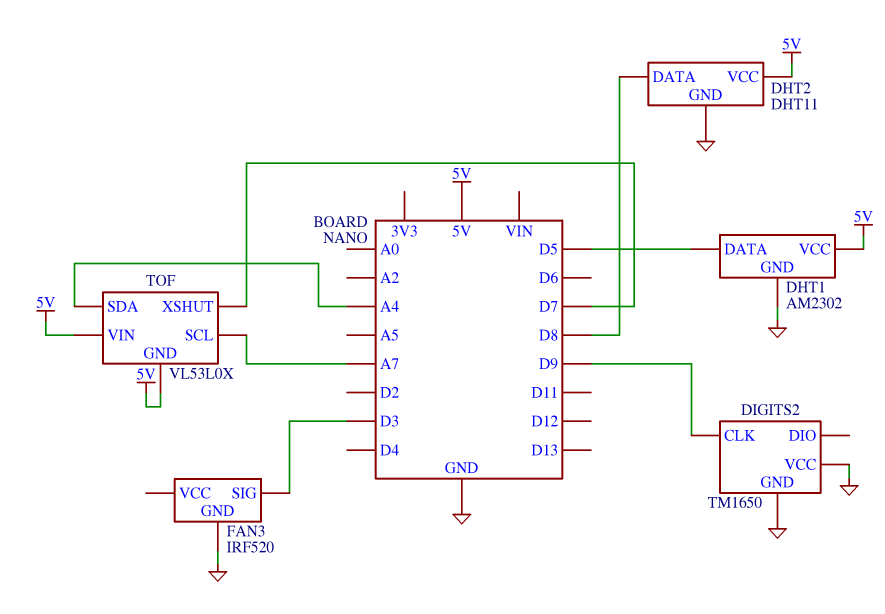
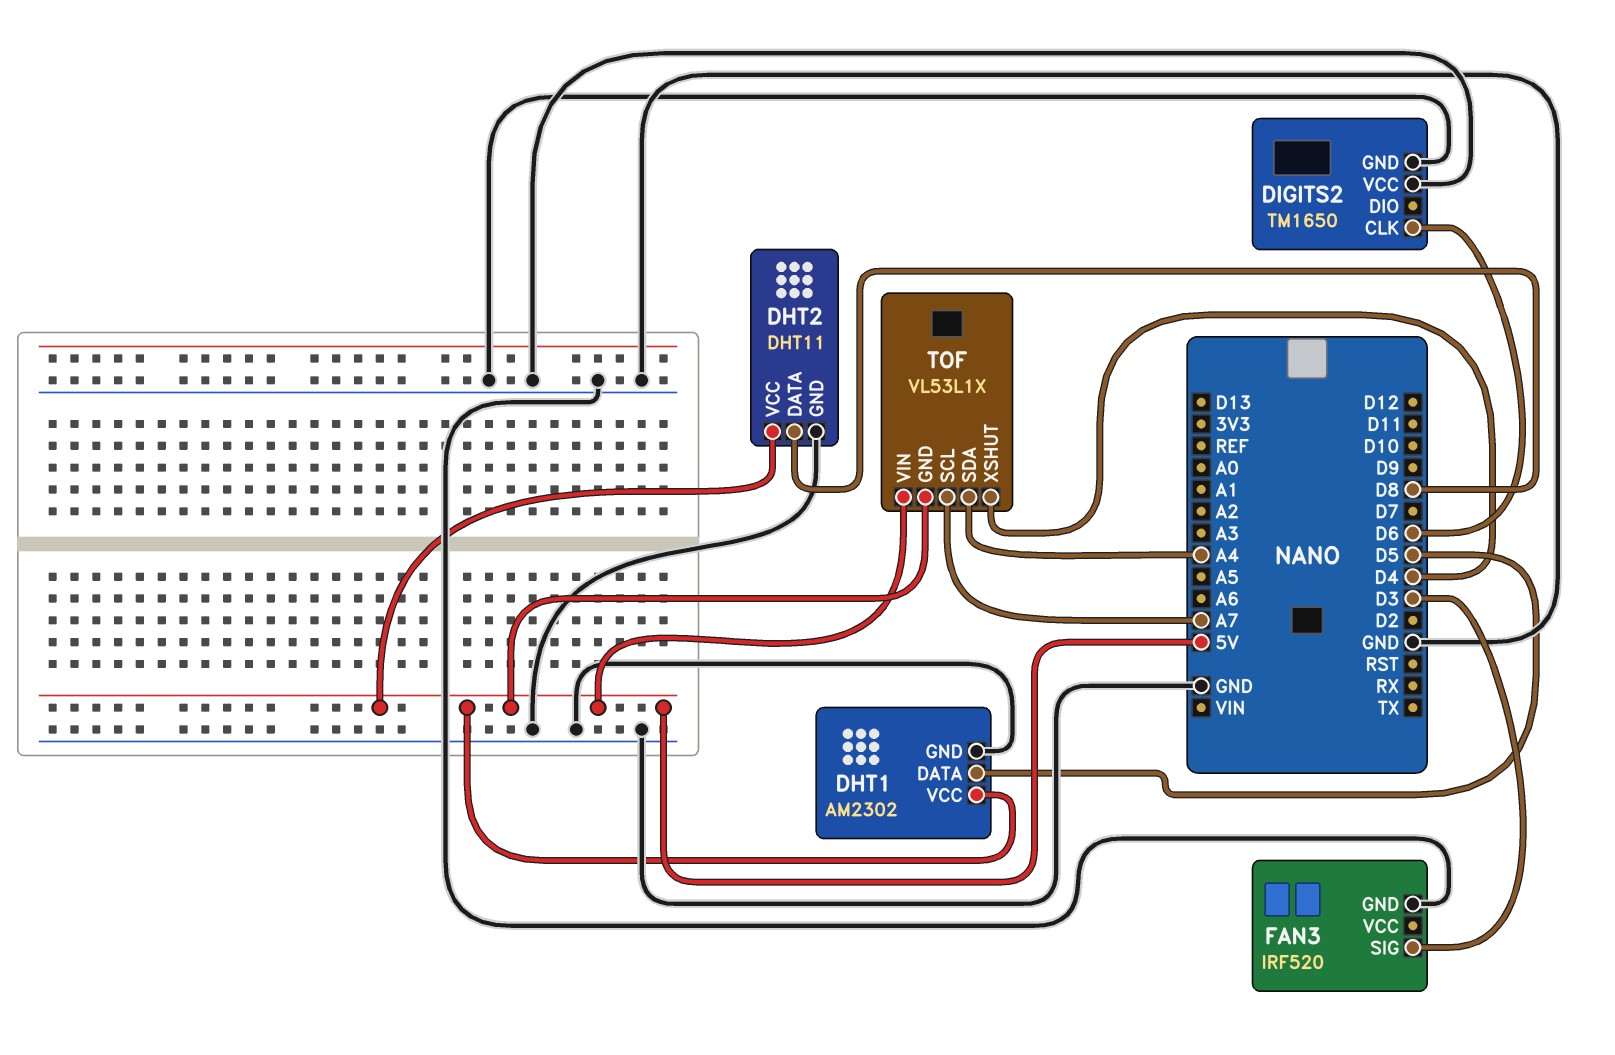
DIGITS2 pin CLK: D9 -> D6
TOF: VL53L0X -> VL53L1X
TOF pin XSHUT: D7 -> D4

